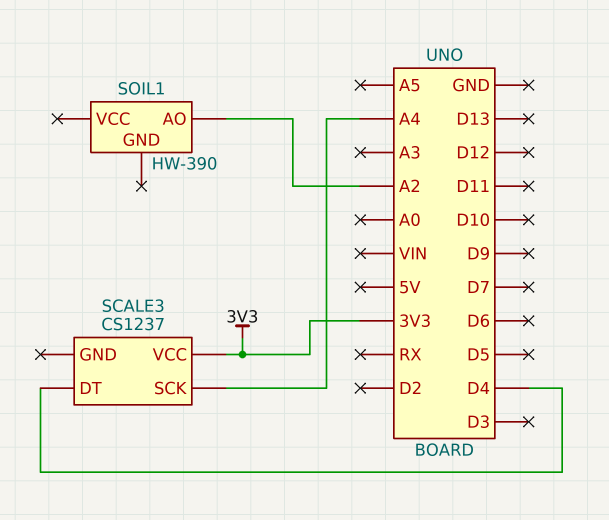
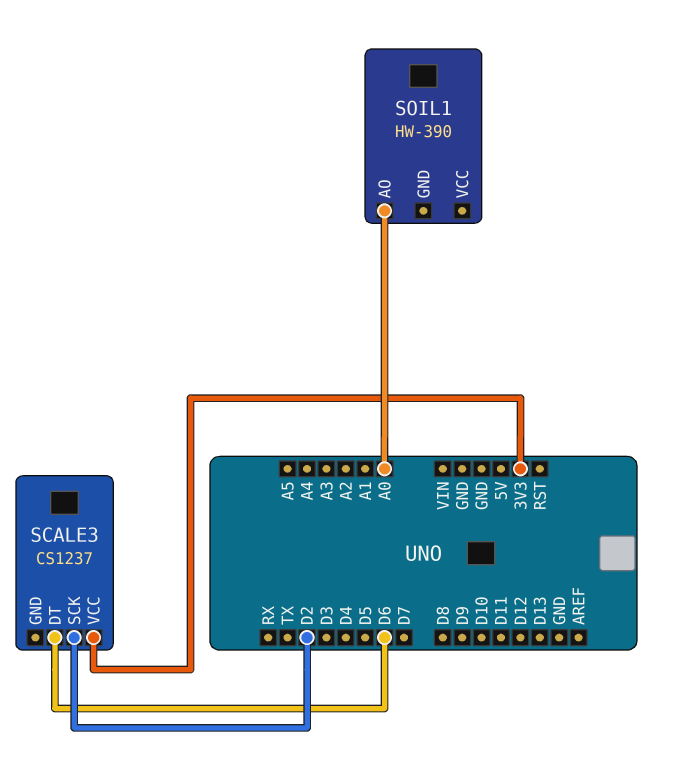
SCALE3 pin DT: D4 -> D6
SCALE3 pin SCK: A4 -> D2
SOIL1 pin AO: A2 -> A0

